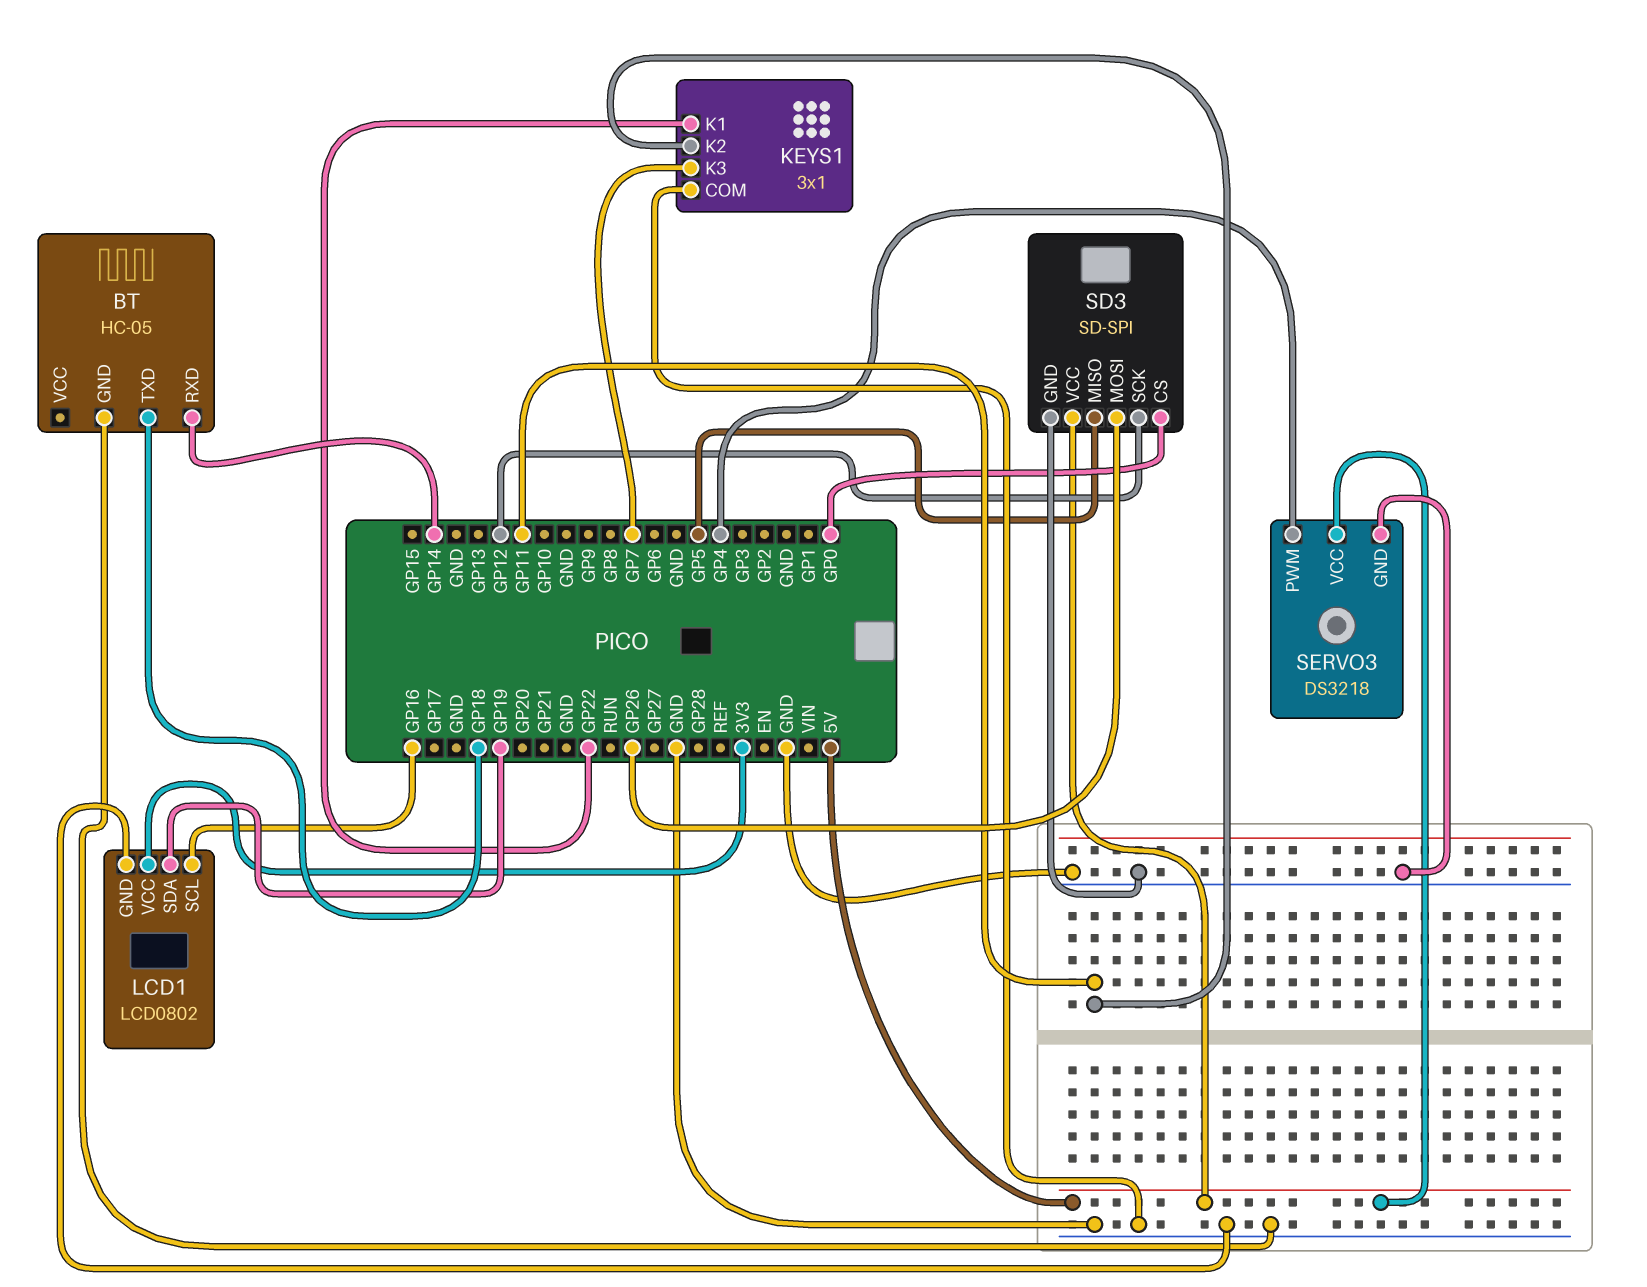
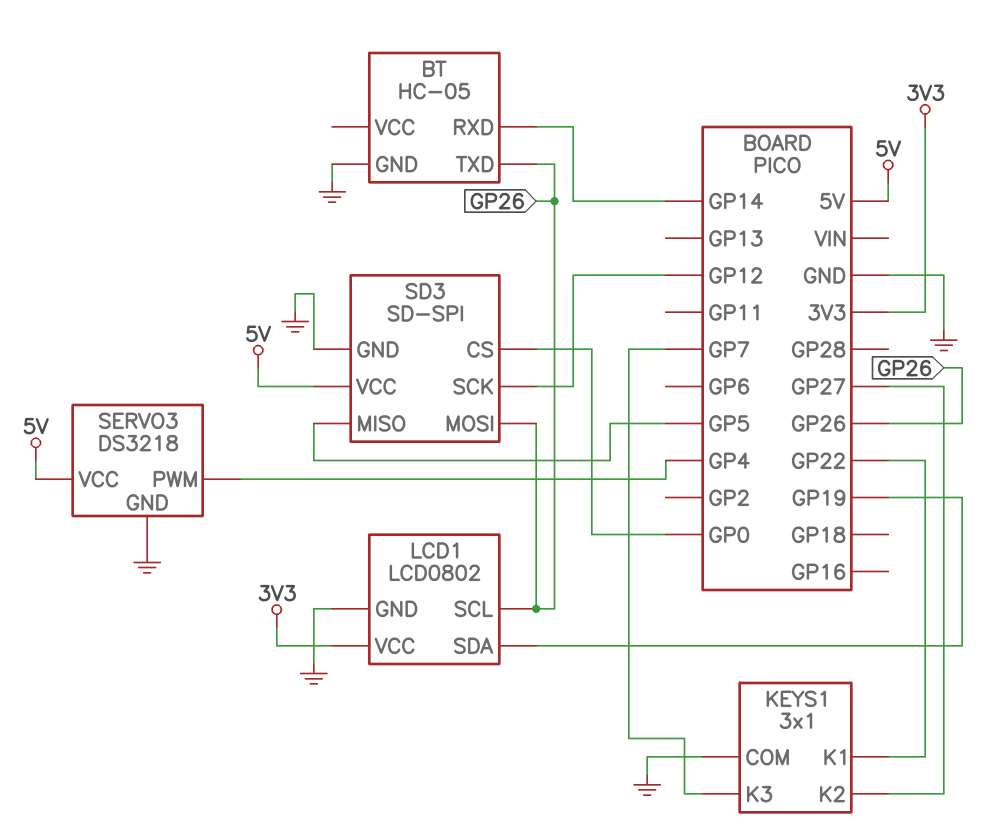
BT pin TXD: GP18 -> GP26
KEYS1 pin K2: GP11 -> GP27
LCD1 pin SCL: GP16 -> GP26

